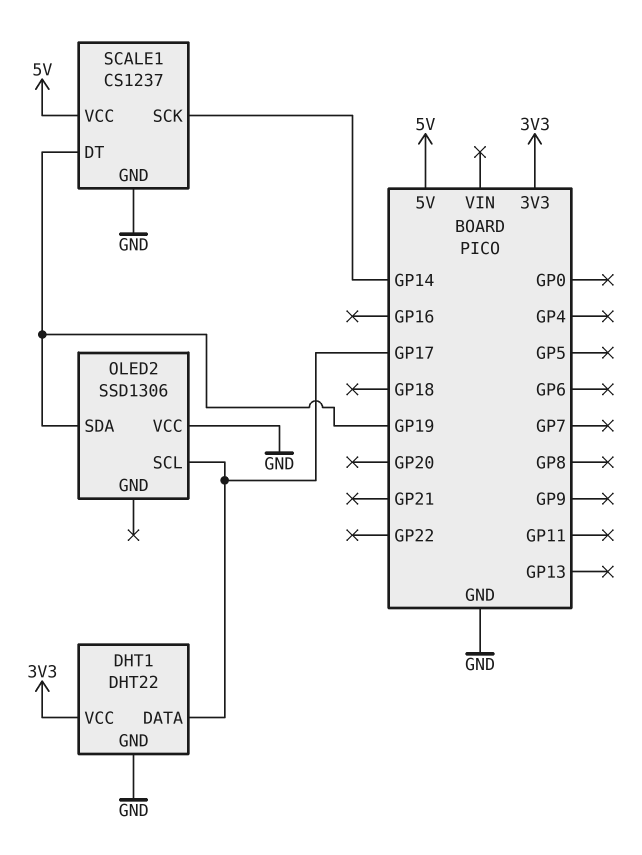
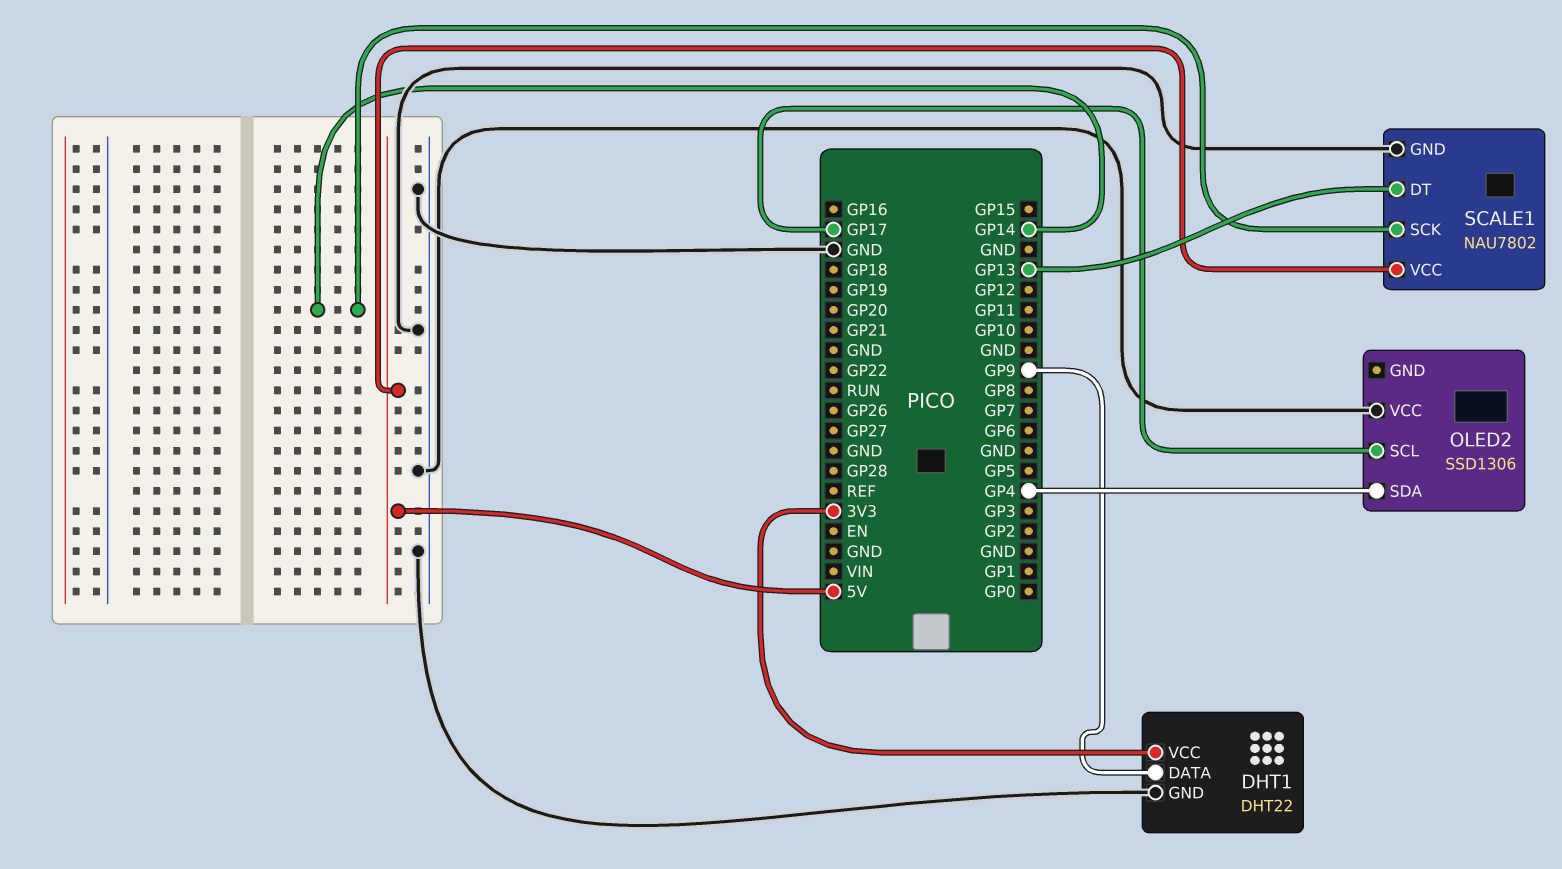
DHT1 pin DATA: GP17 -> GP9
OLED2 pin SDA: GP19 -> GP4
SCALE1: CS1237 -> NAU7802
SCALE1 pin DT: GP19 -> GP13

